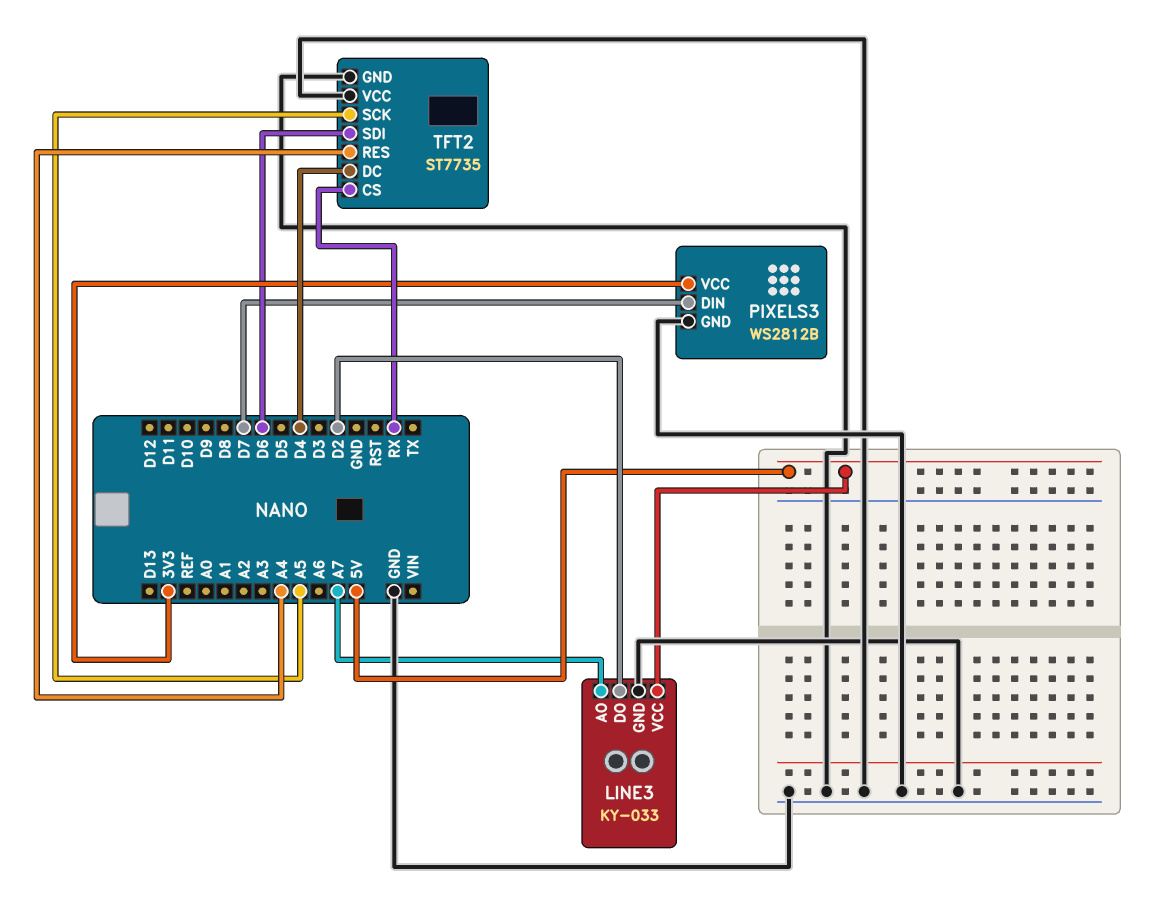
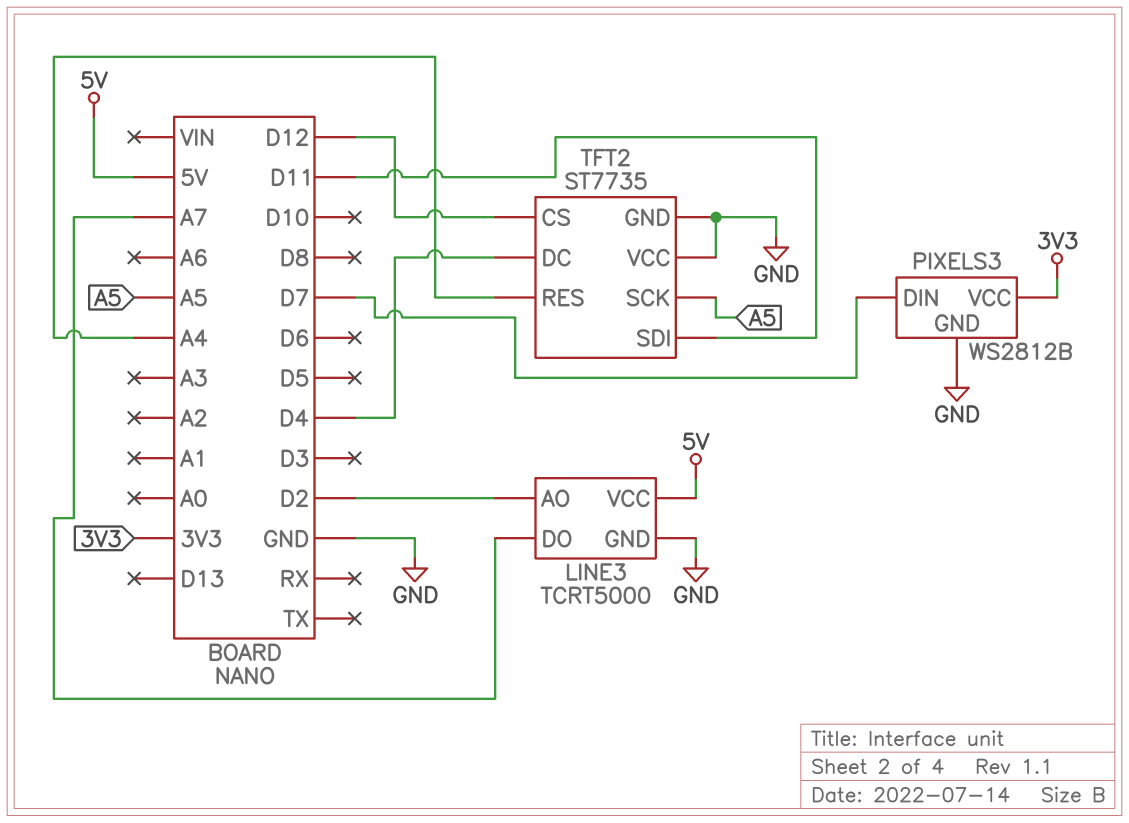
LINE3: KY-033 -> TCRT5000
LINE3 pin AO: A7 -> D2
LINE3 pin DO: D2 -> A7
TFT2 pin CS: RX -> D12
TFT2 pin SDI: D6 -> D11

